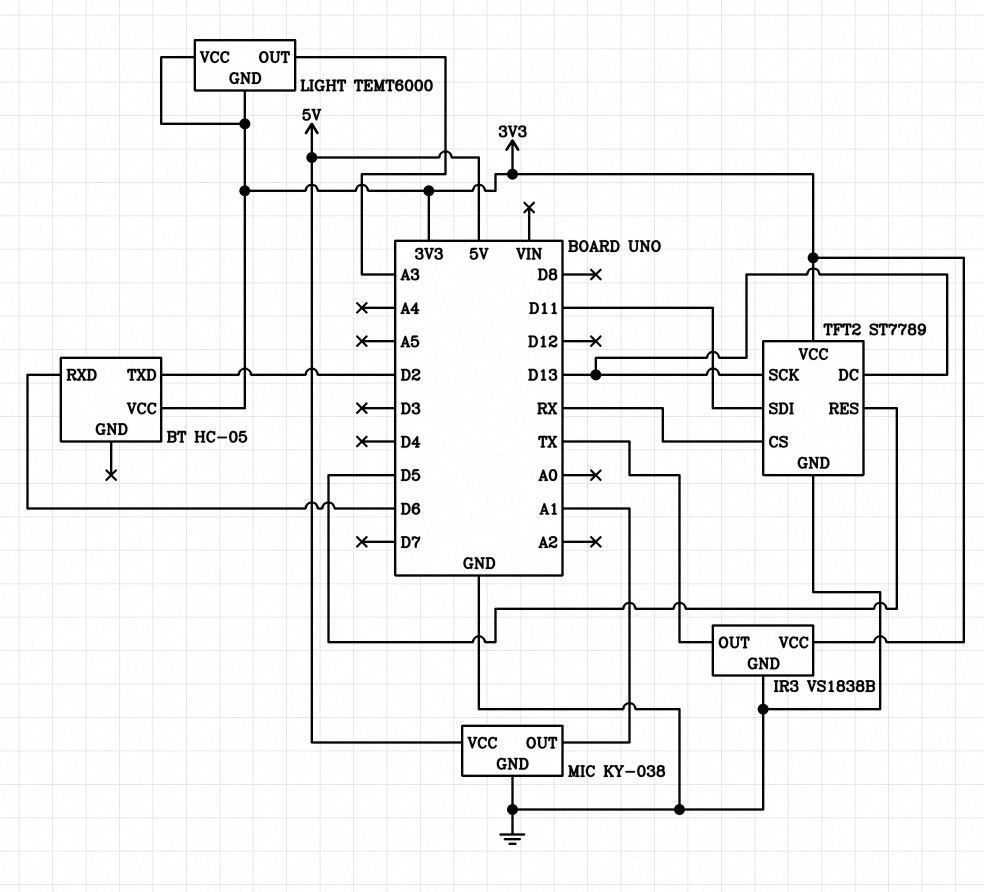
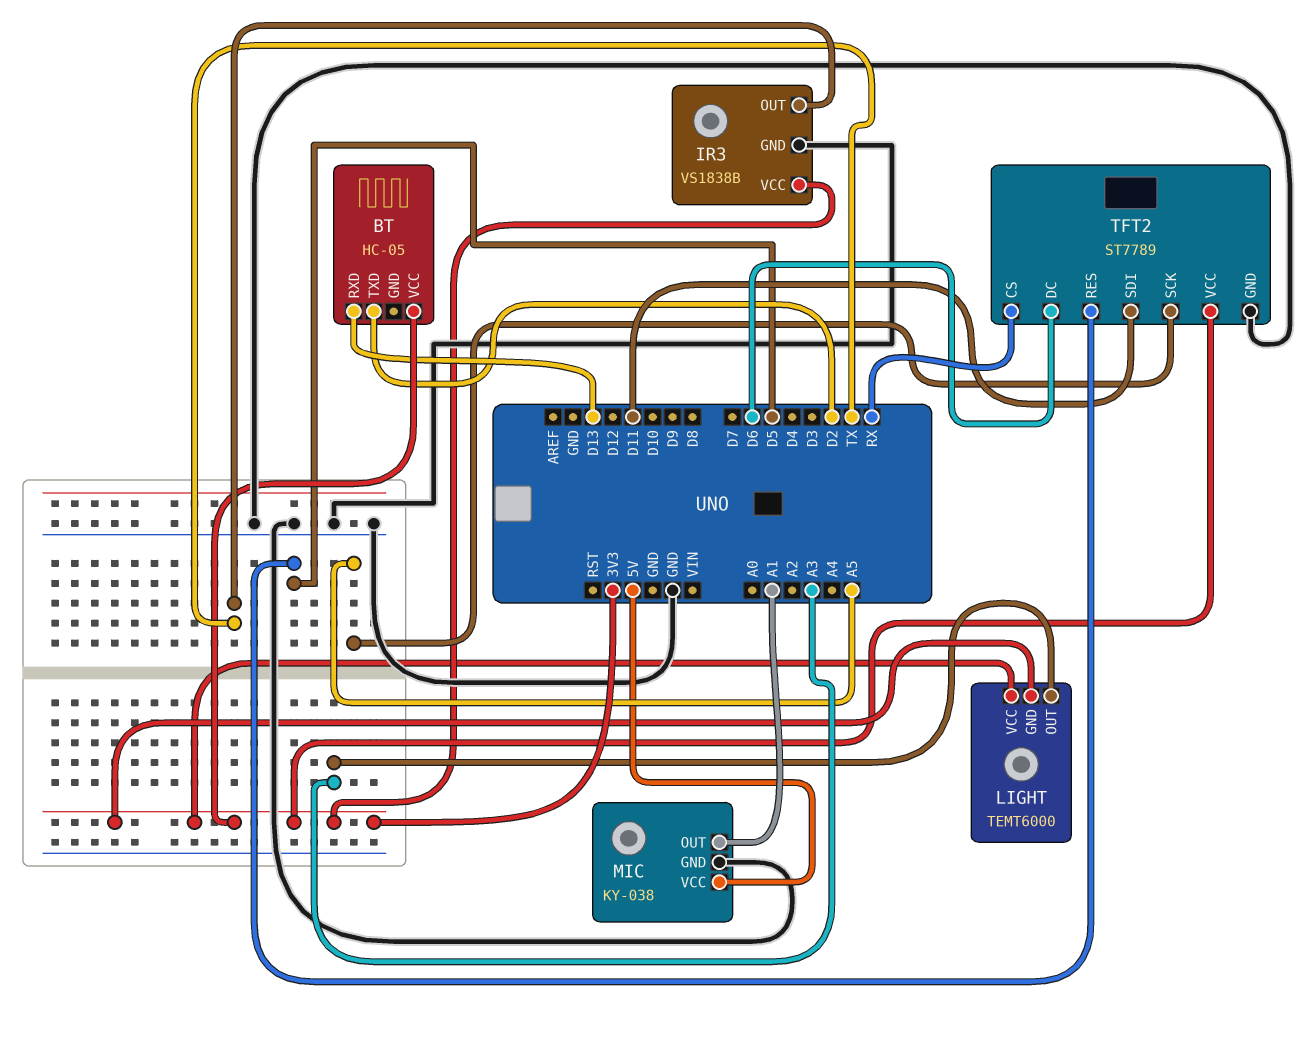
BT pin RXD: D6 -> D13
TFT2 pin DC: D13 -> D6
TFT2 pin SCK: D13 -> A5

